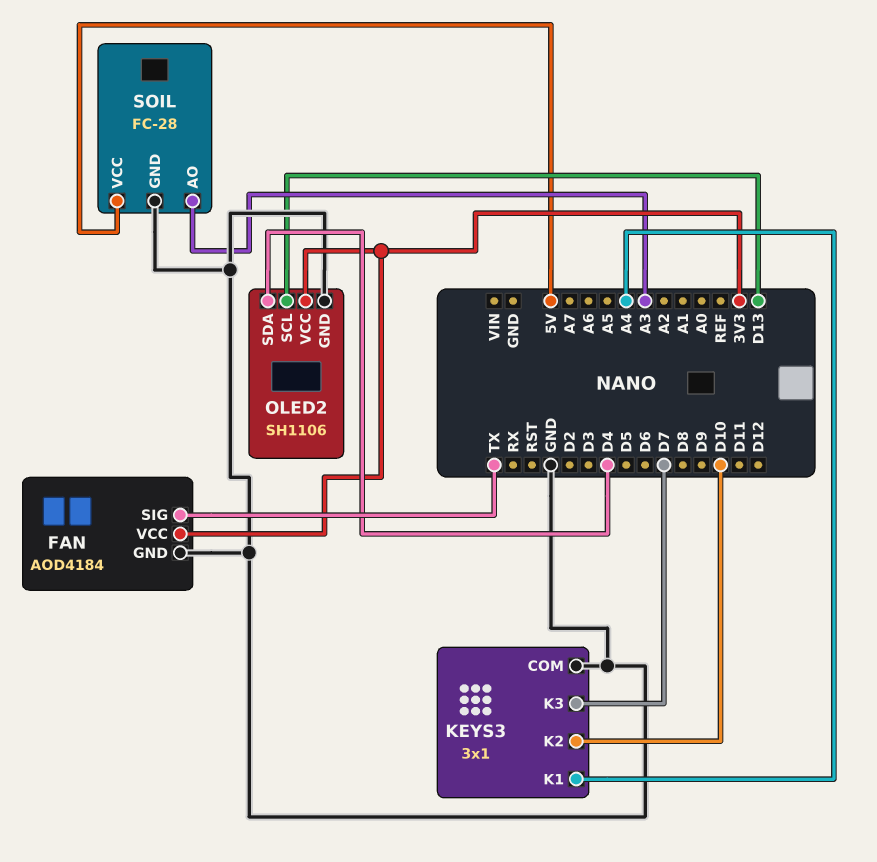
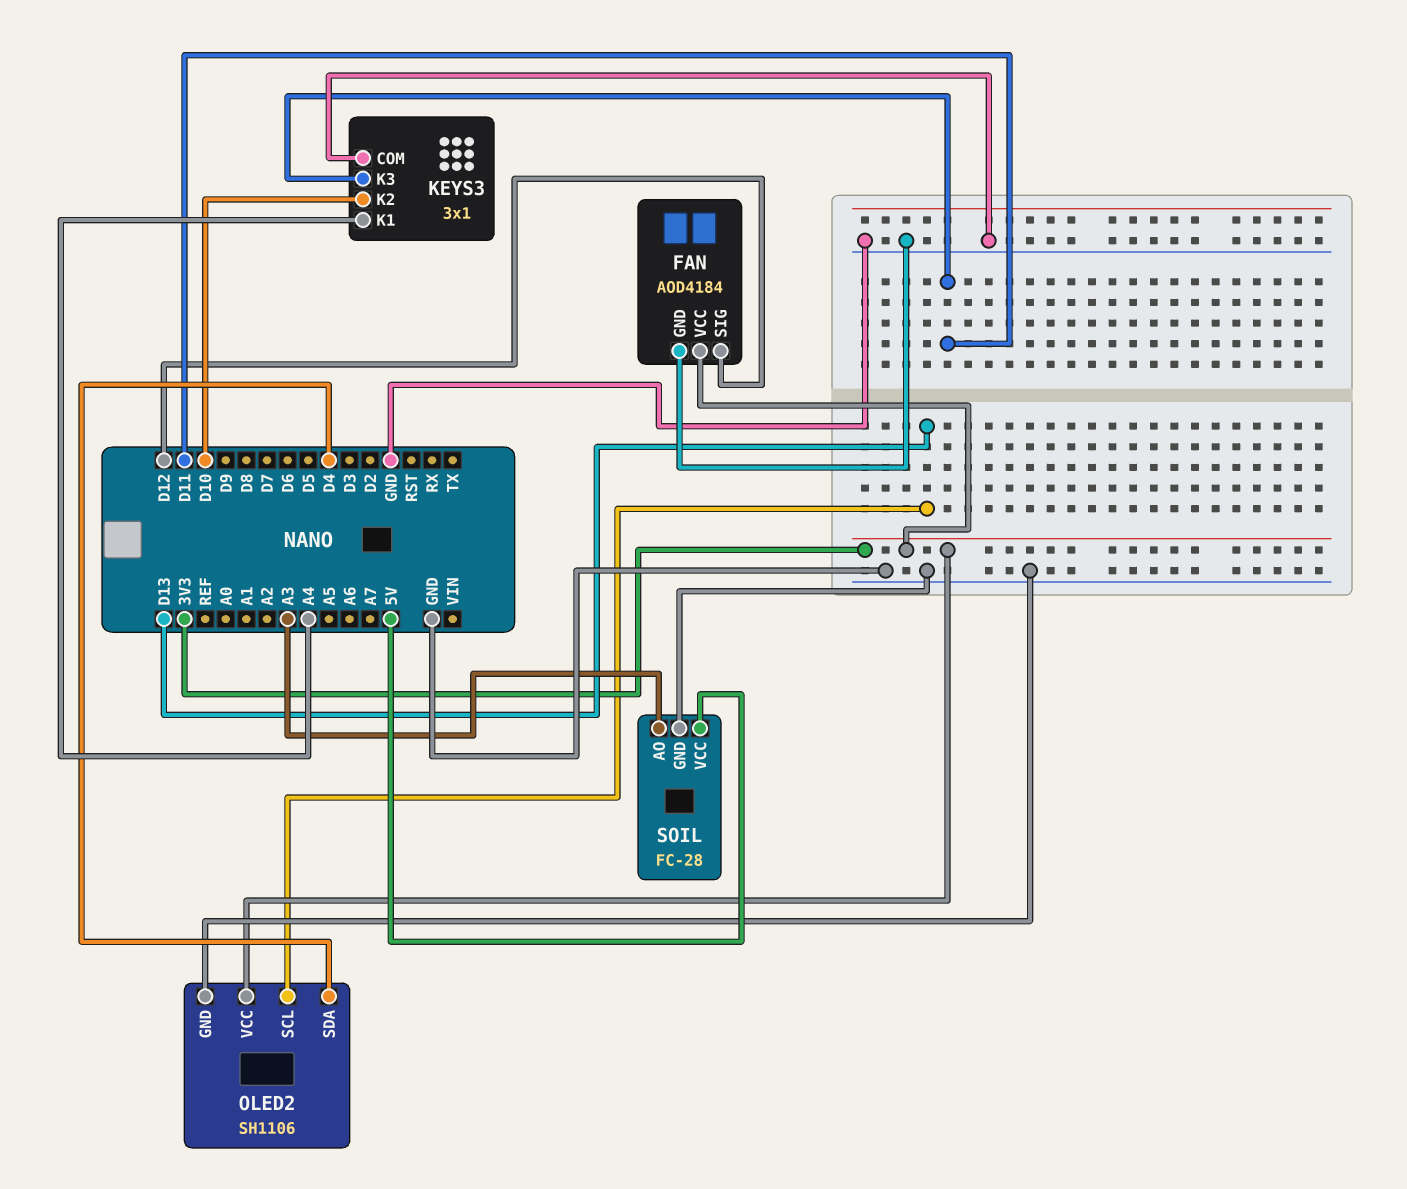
FAN pin SIG: TX -> D12
KEYS3 pin K3: D7 -> D11

